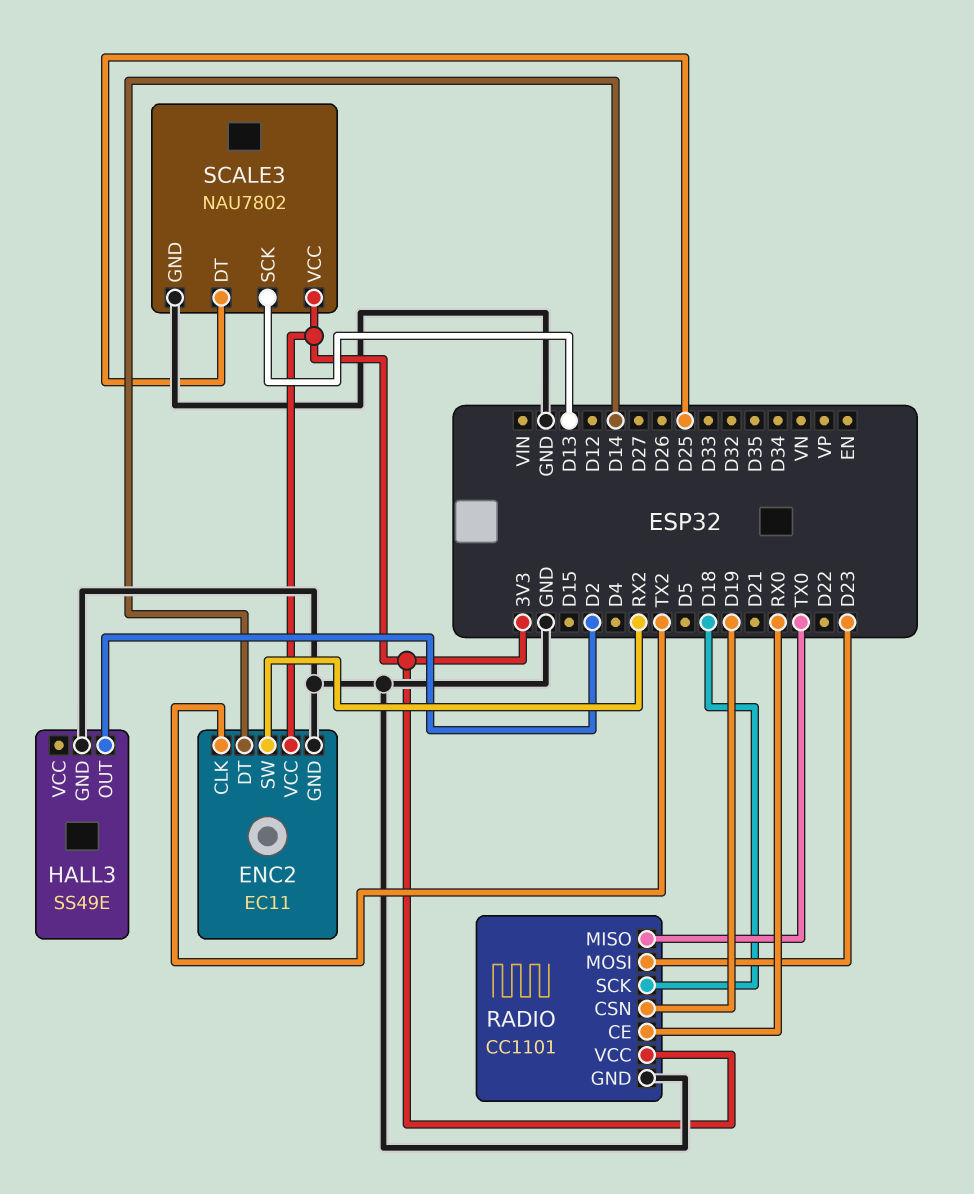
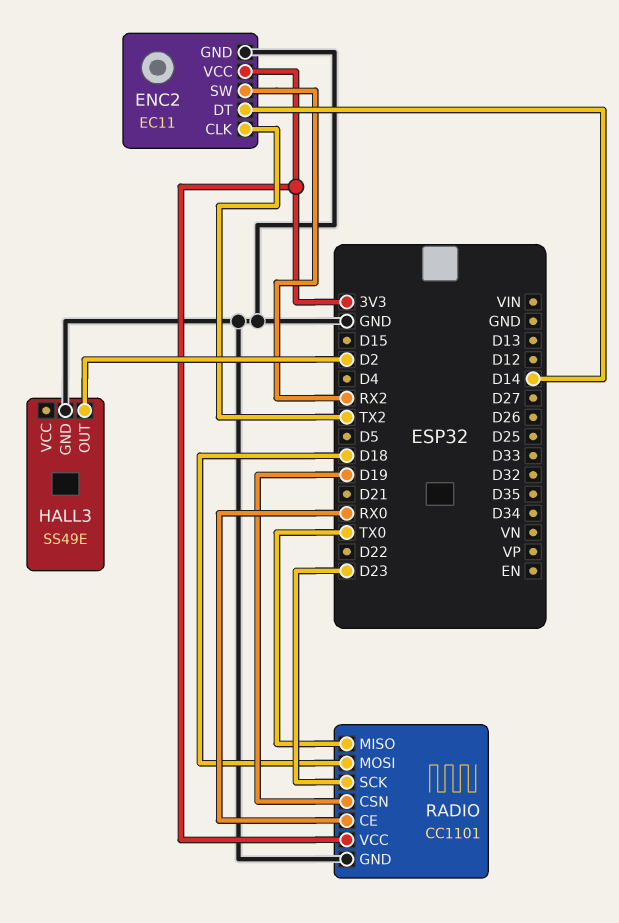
RADIO pin MOSI: D23 -> D18
RADIO pin SCK: D18 -> D23
SCALE3: NAU7802 -> none
SCALE3 pin DT: D25 -> none
SCALE3 pin GND: GND -> none
SCALE3 pin SCK: D13 -> none
SCALE3 pin VCC: 3V3 -> none

